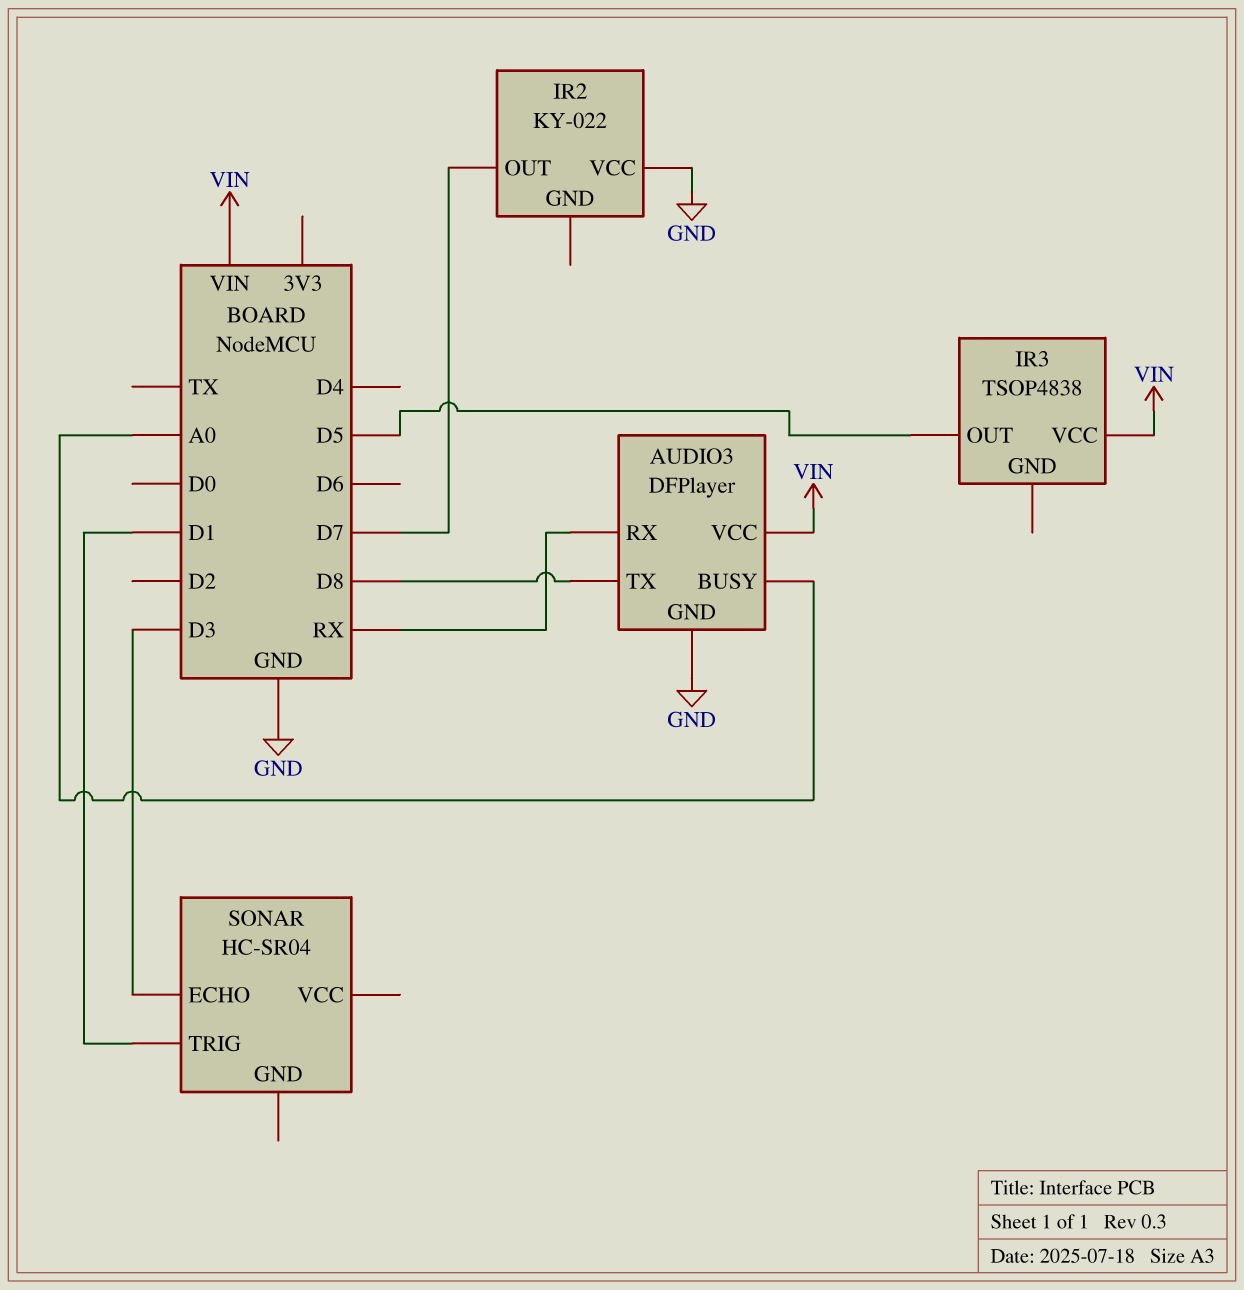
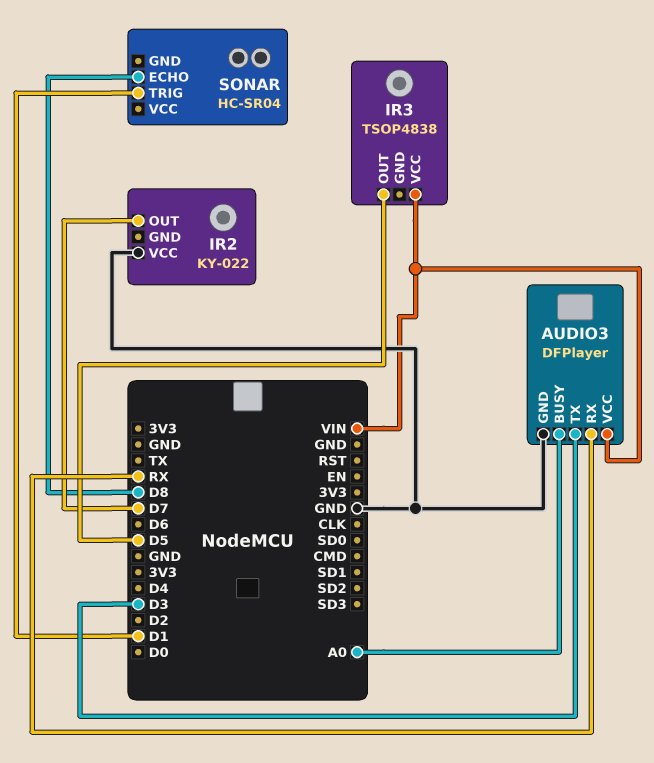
AUDIO3 pin TX: D8 -> D3
SONAR pin ECHO: D3 -> D8

